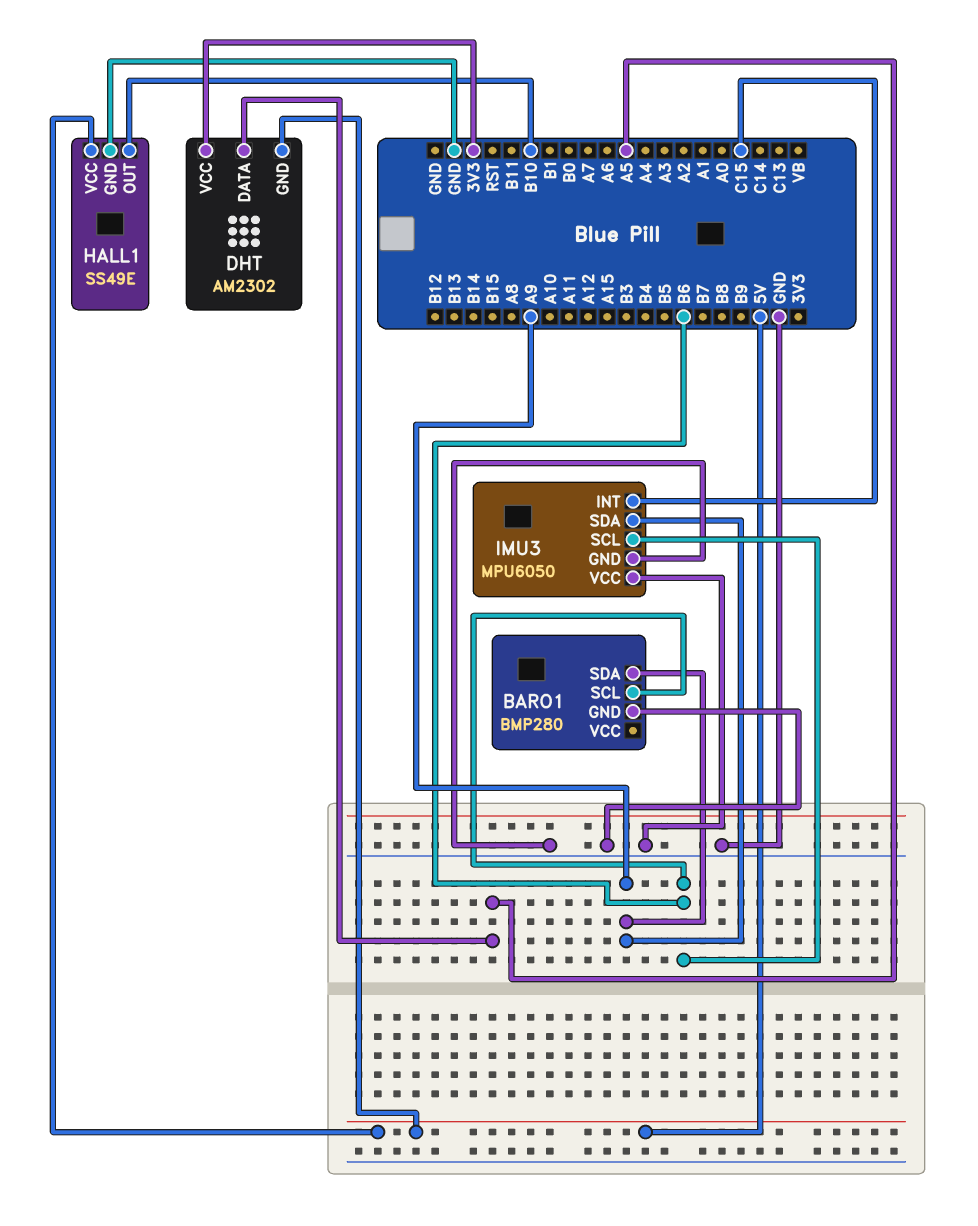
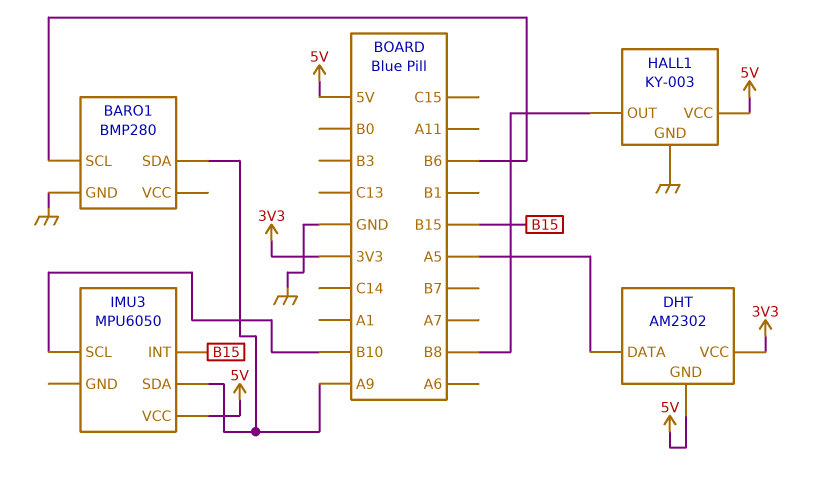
HALL1: SS49E -> KY-003
HALL1 pin OUT: B10 -> B8
IMU3 pin GND: GND -> none
IMU3 pin INT: C15 -> B15
IMU3 pin SCL: B6 -> B10
IMU3 pin VCC: GND -> 5V

